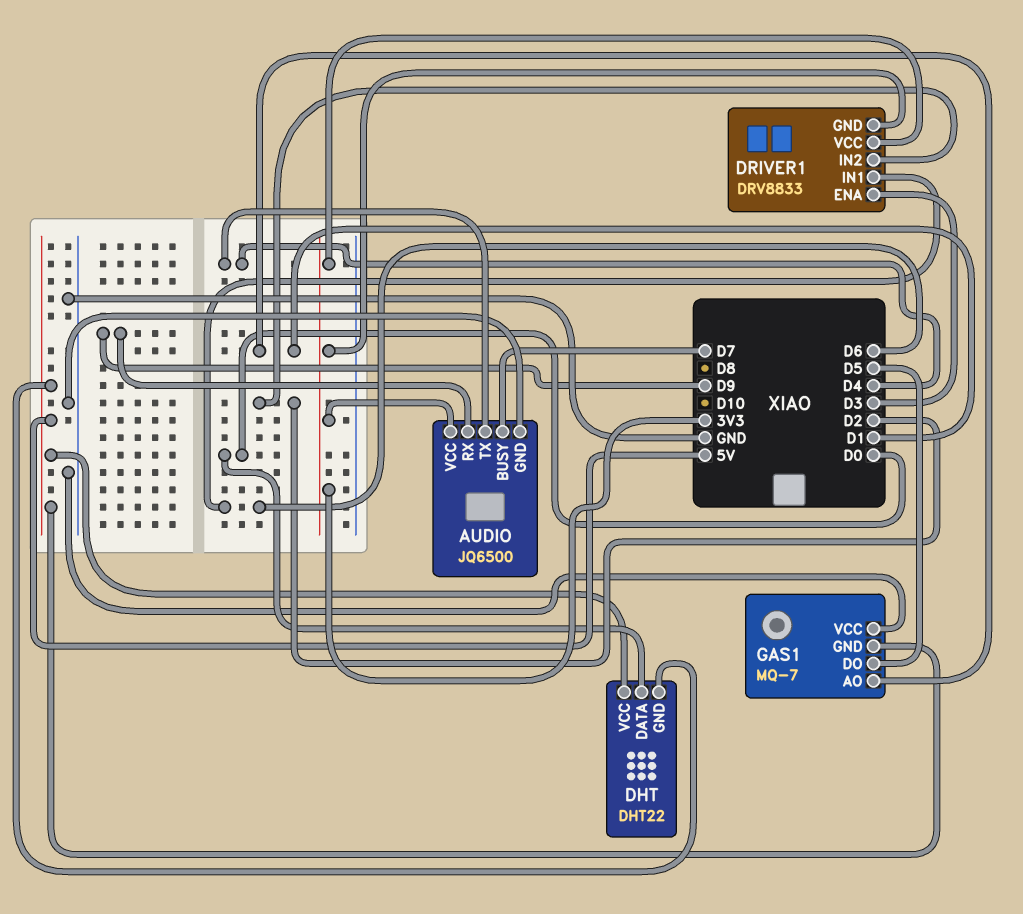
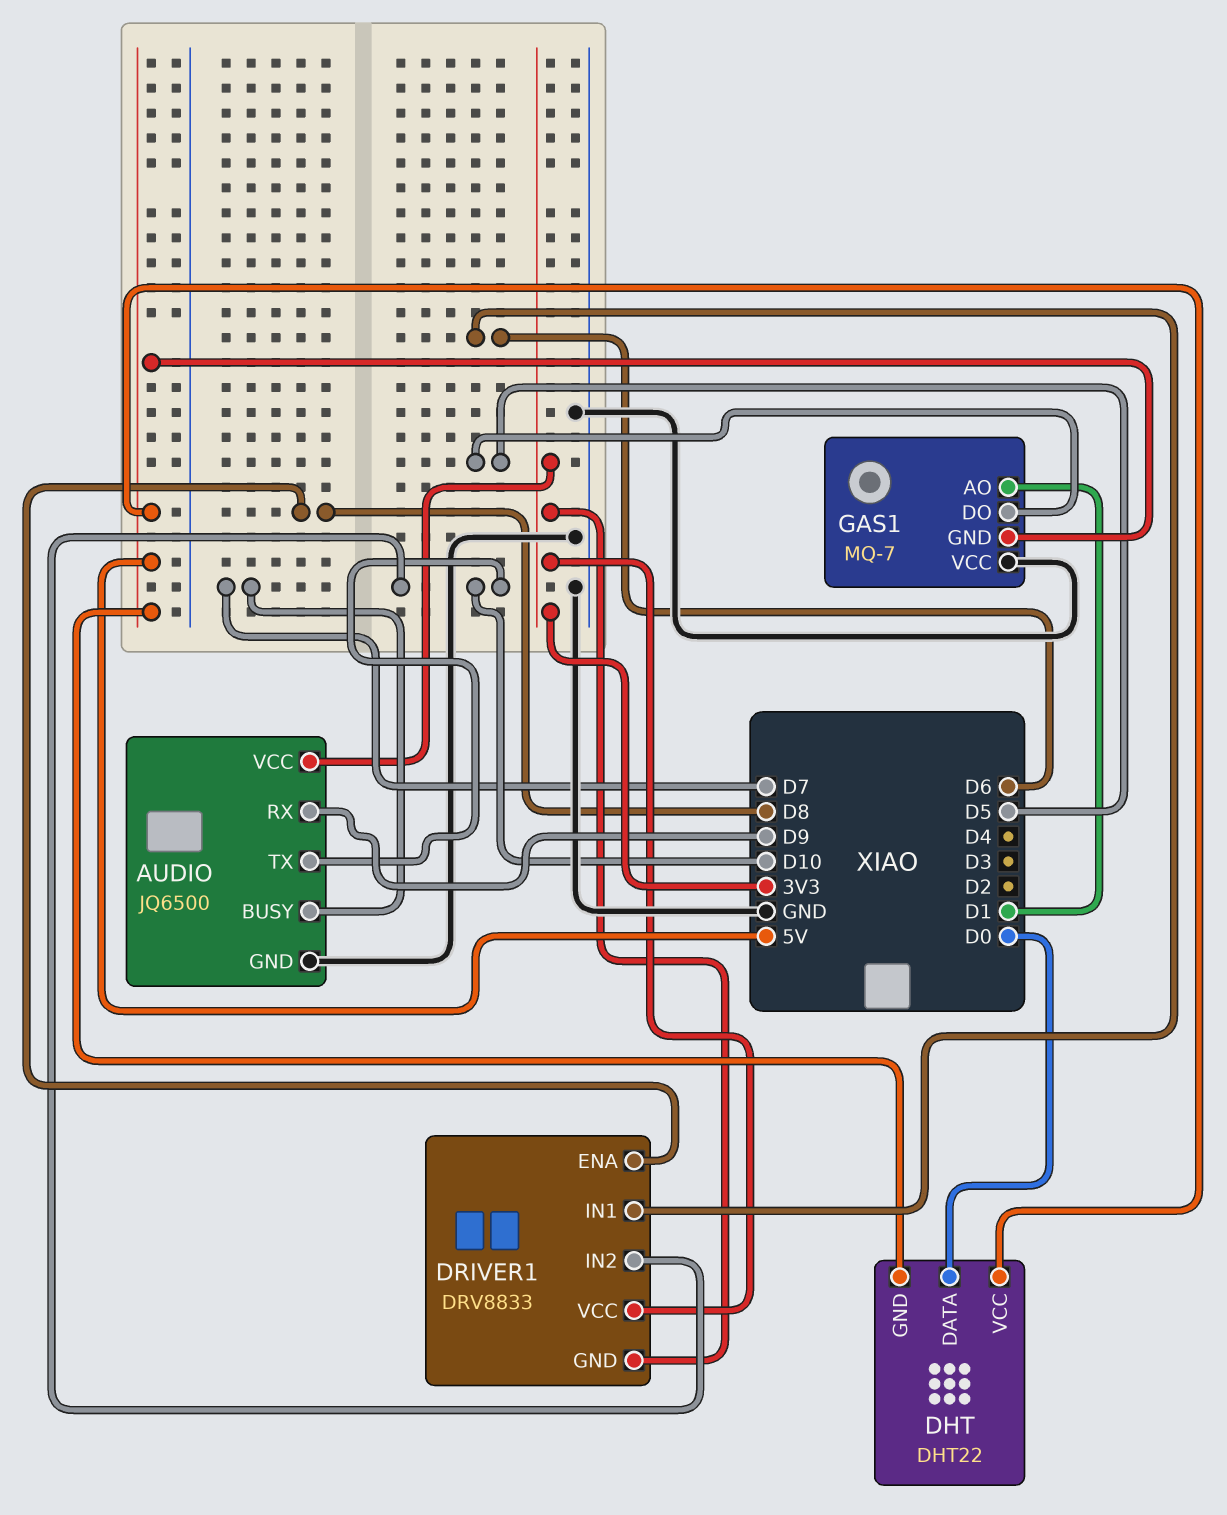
AUDIO pin TX: D4 -> D10
DRIVER1 pin ENA: D3 -> D8
DRIVER1 pin IN2: D2 -> D10

